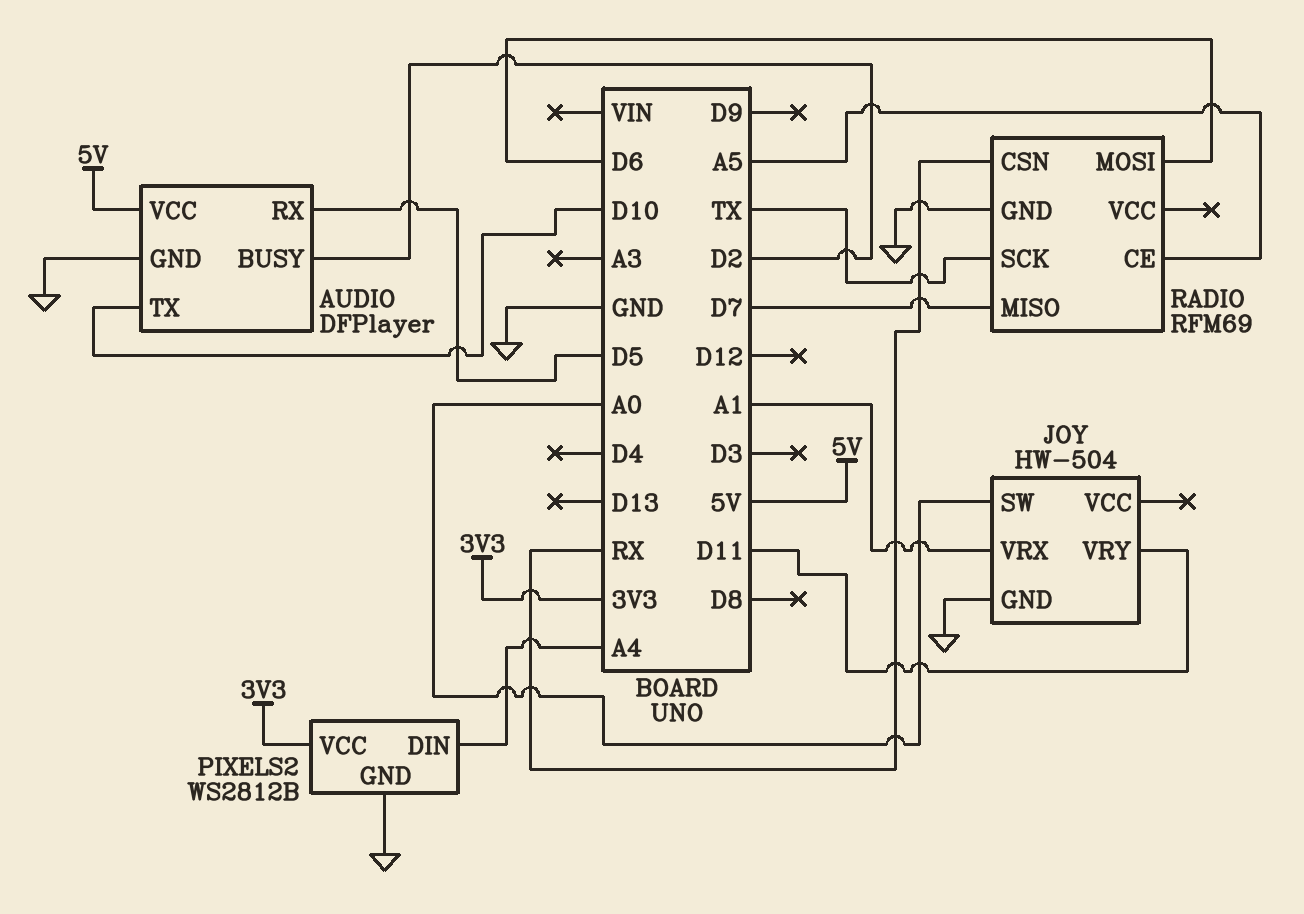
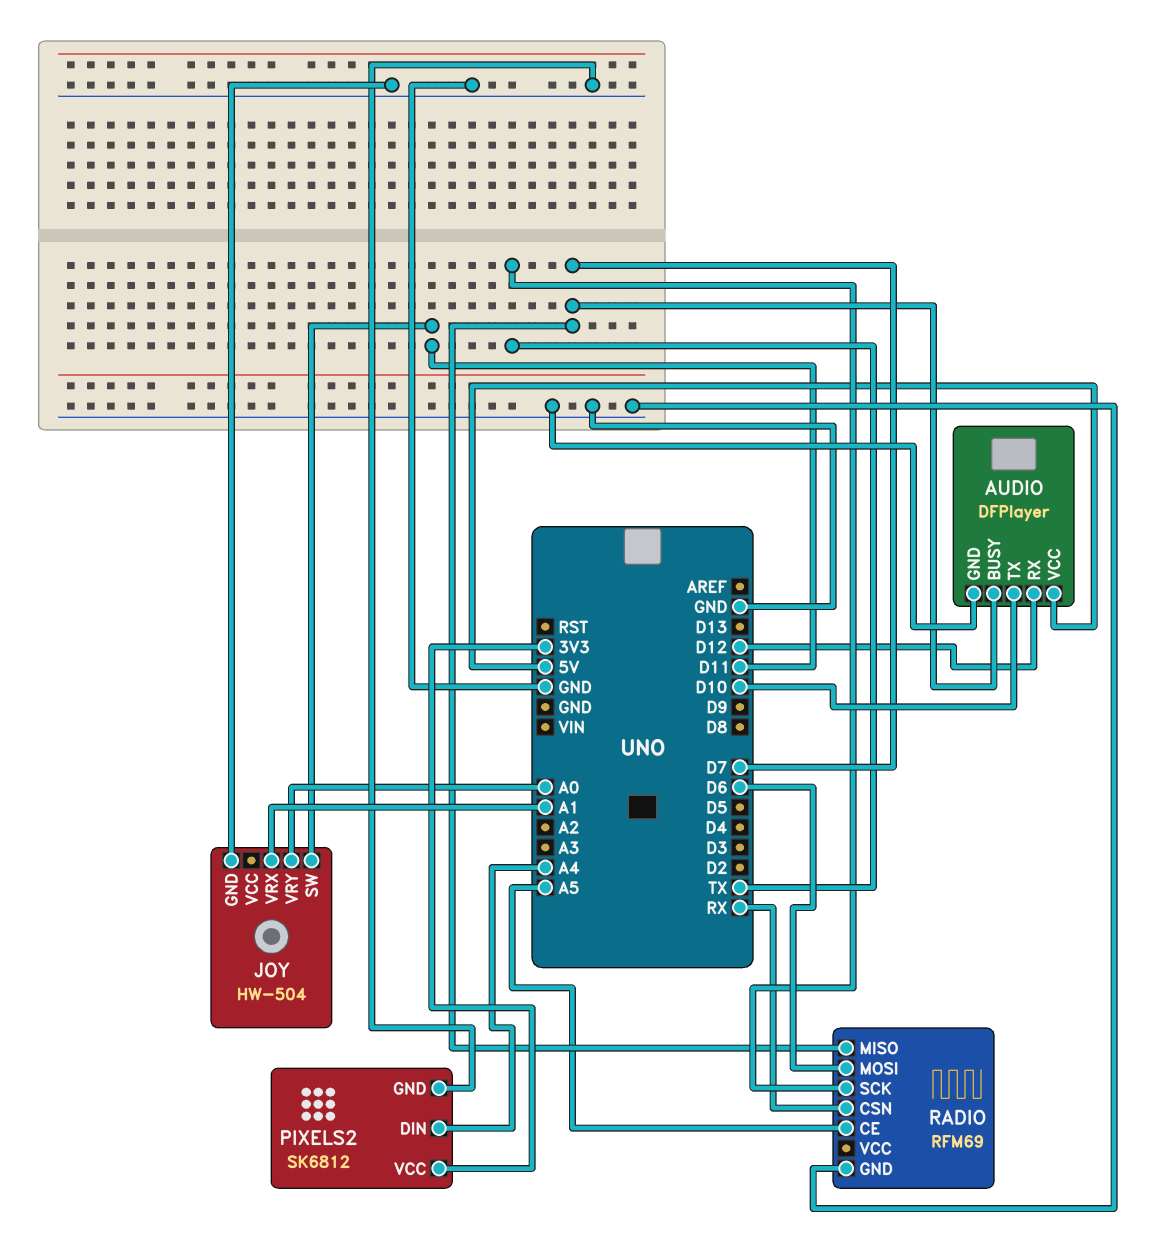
AUDIO pin BUSY: D2 -> D7
AUDIO pin RX: D5 -> D12
JOY pin SW: A0 -> D11
JOY pin VRY: D11 -> A0
PIXELS2: WS2812B -> SK6812

